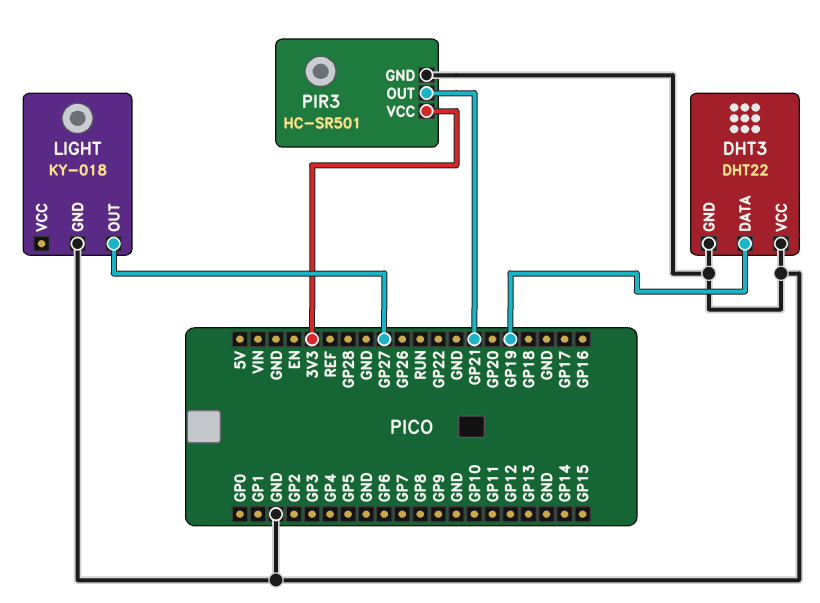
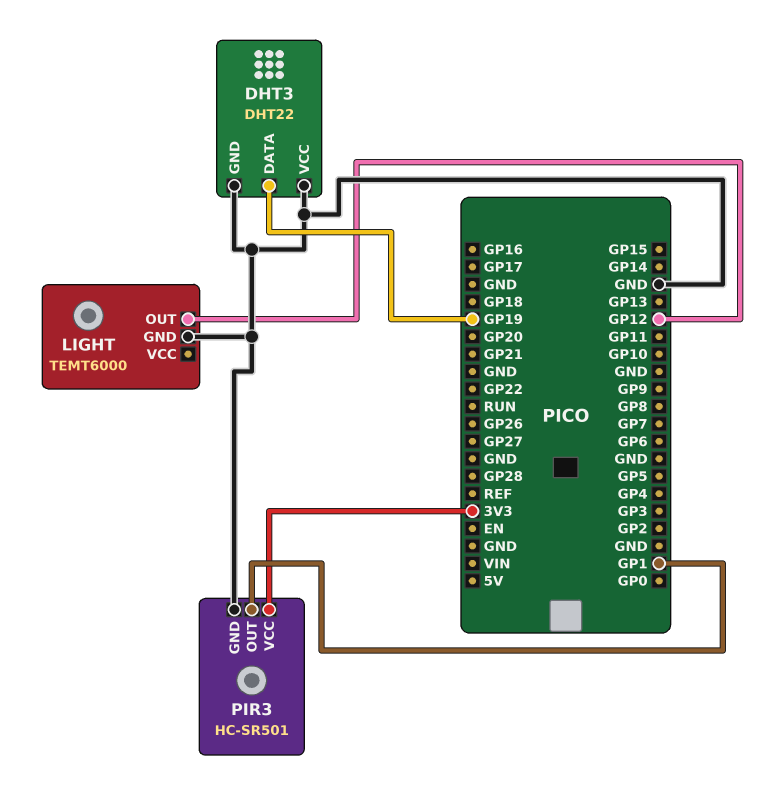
LIGHT: KY-018 -> TEMT6000
LIGHT pin OUT: GP27 -> GP12
PIR3 pin OUT: GP21 -> GP1

